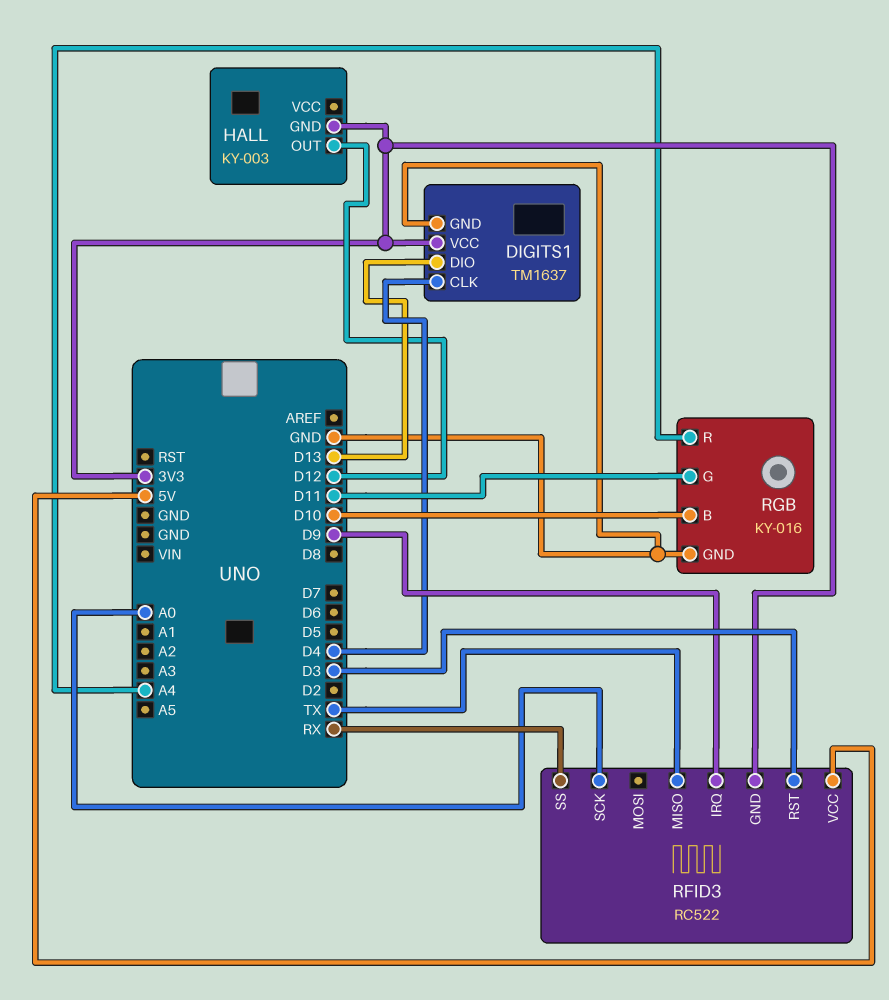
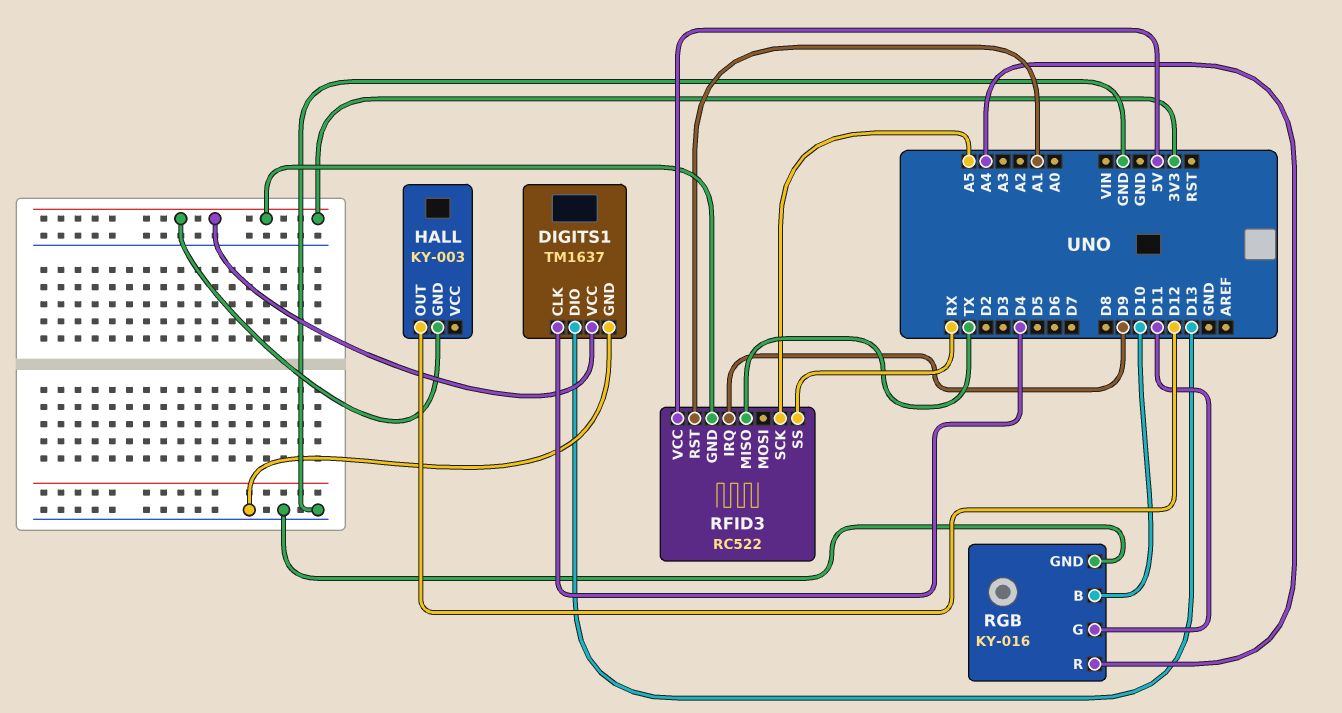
RFID3 pin RST: D3 -> A1
RFID3 pin SCK: A0 -> A5

